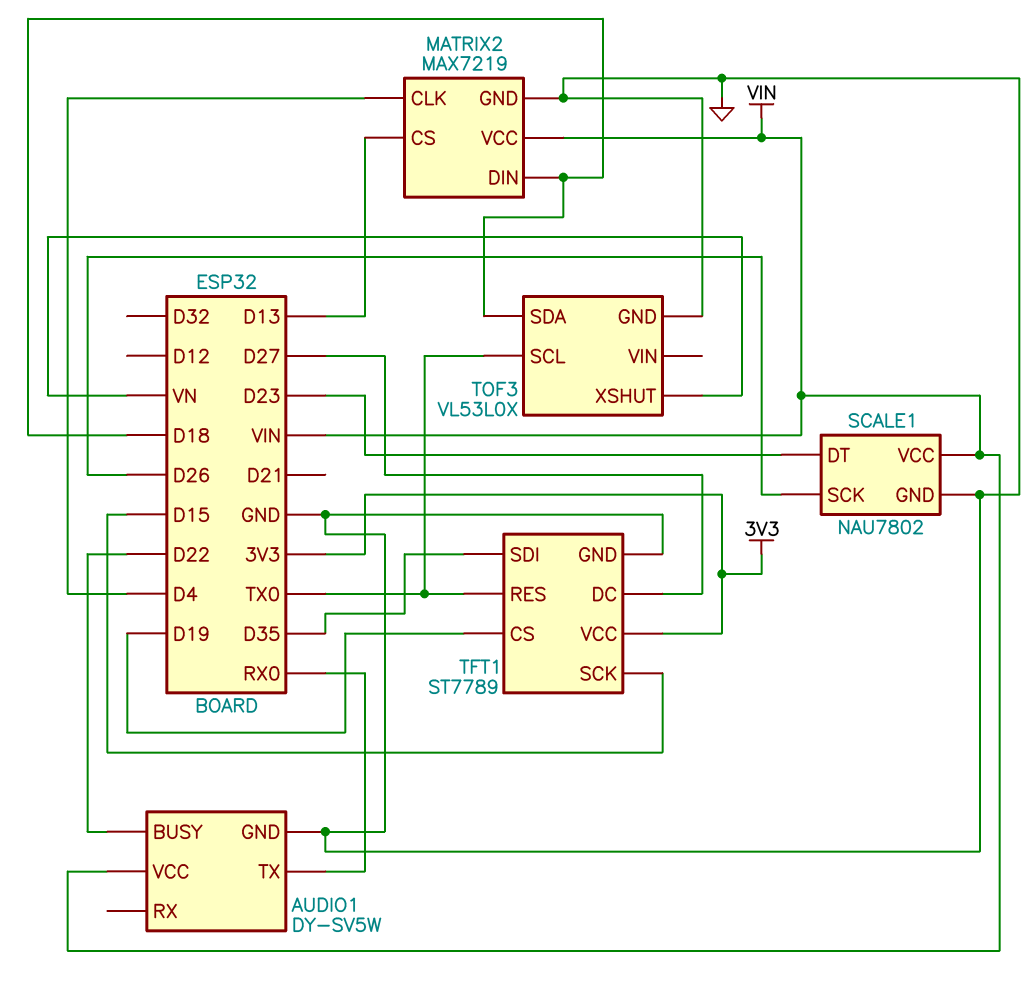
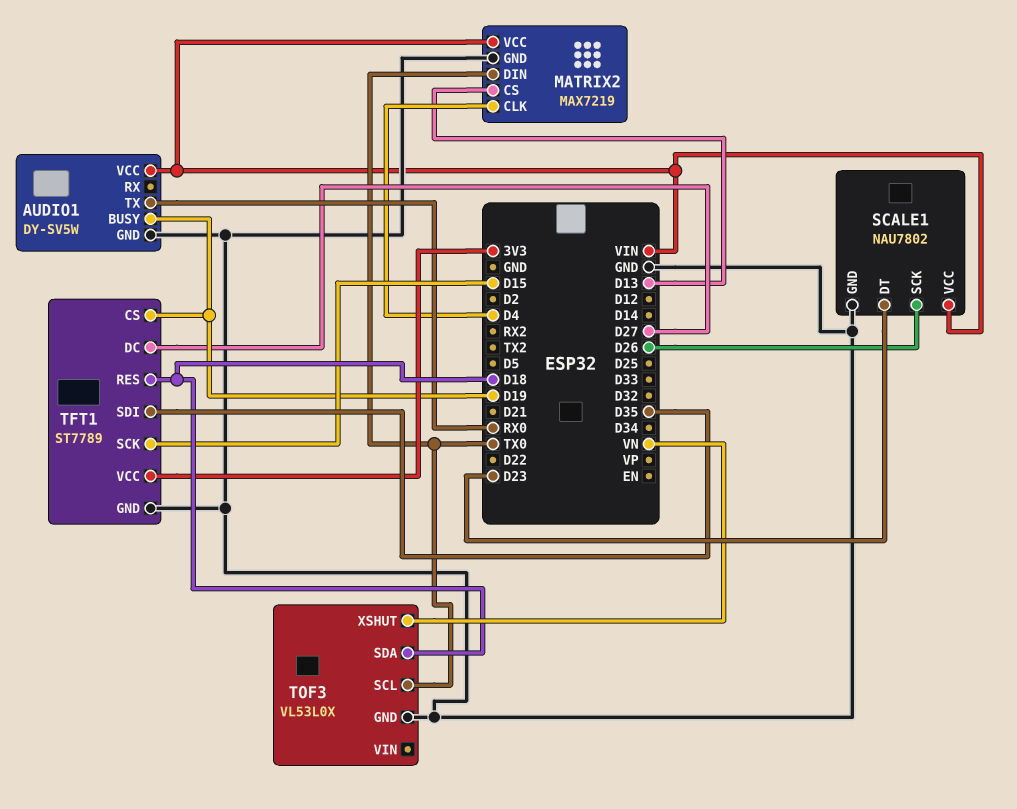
AUDIO1 pin BUSY: D22 -> D19
MATRIX2 pin DIN: D18 -> TX0
TFT1 pin RES: TX0 -> D18

